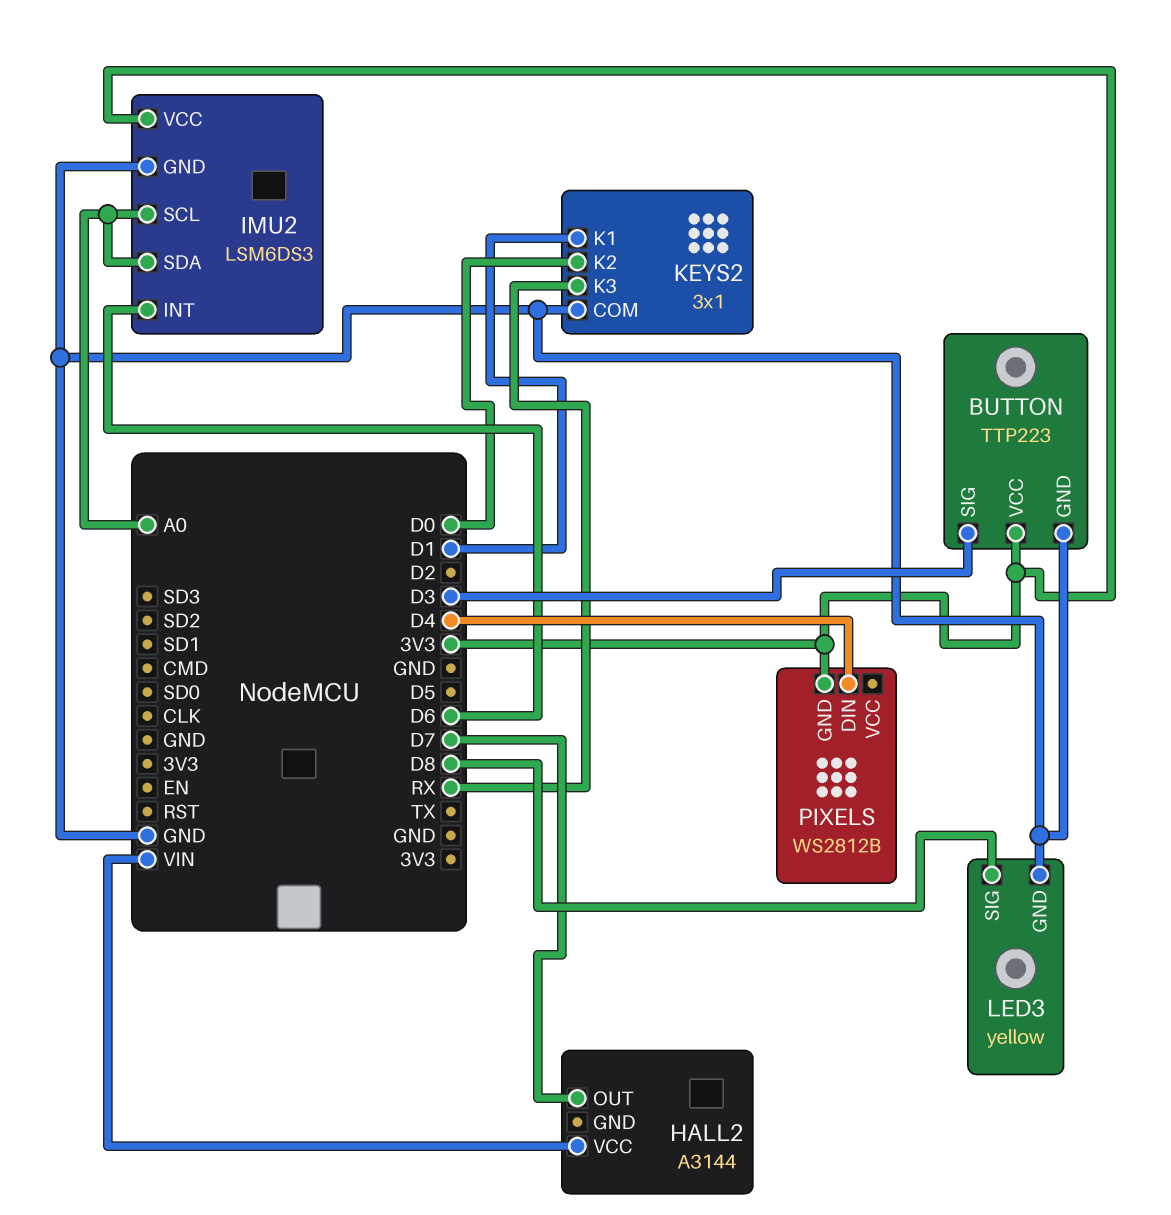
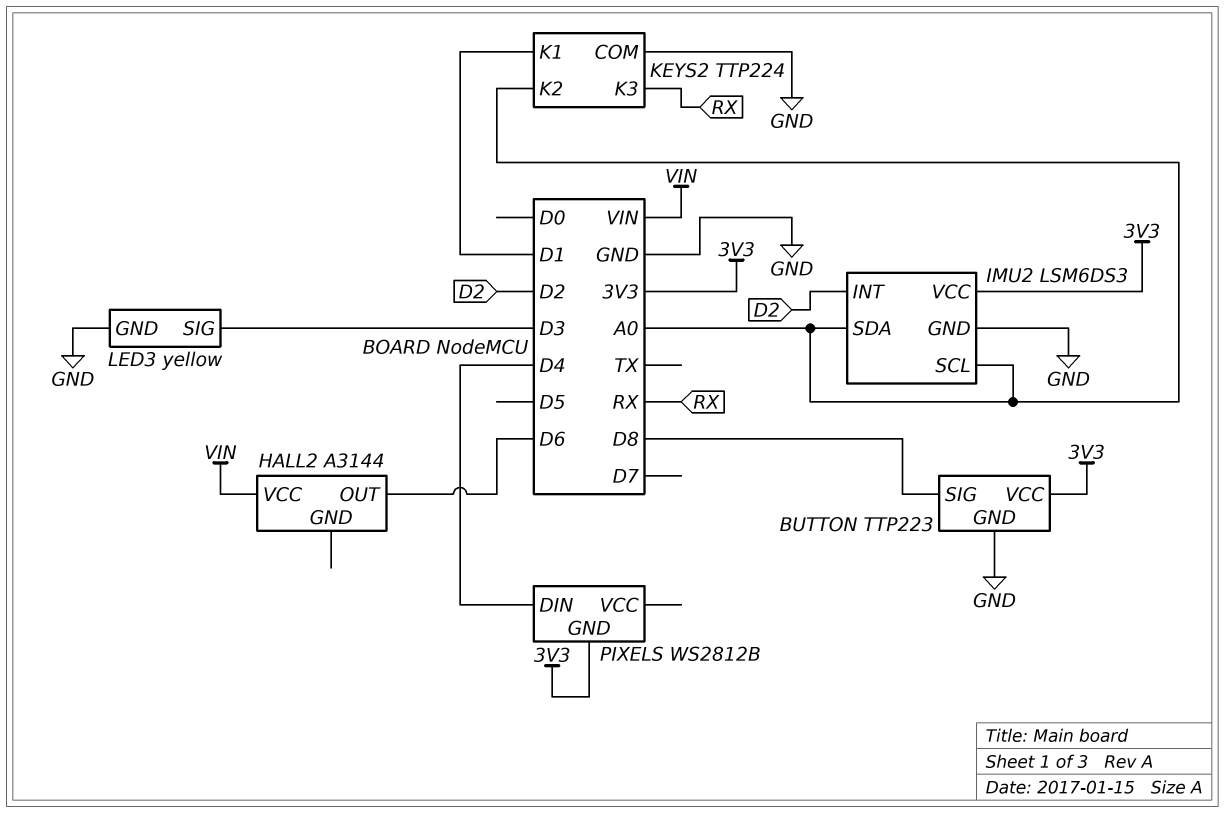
BUTTON pin SIG: D3 -> D8
HALL2 pin OUT: D7 -> D6
IMU2 pin INT: D6 -> D2
KEYS2: 3x1 -> TTP224
KEYS2 pin K2: D0 -> A0
LED3 pin SIG: D8 -> D3

